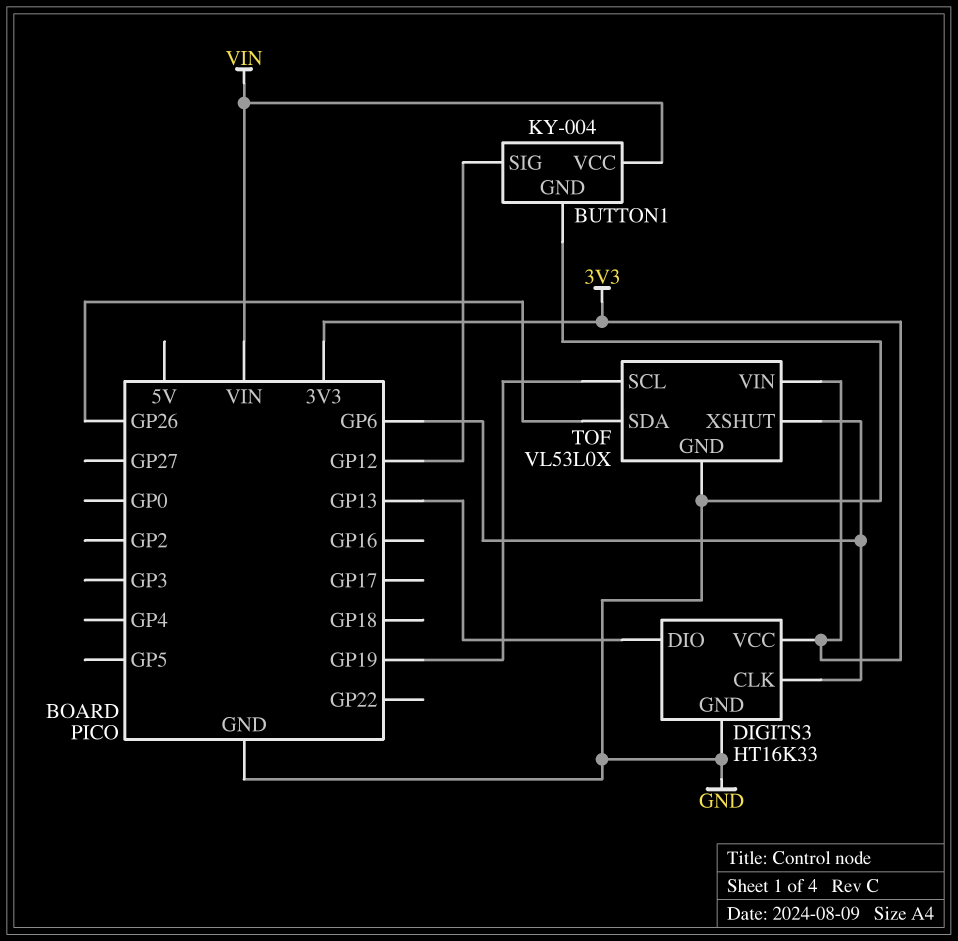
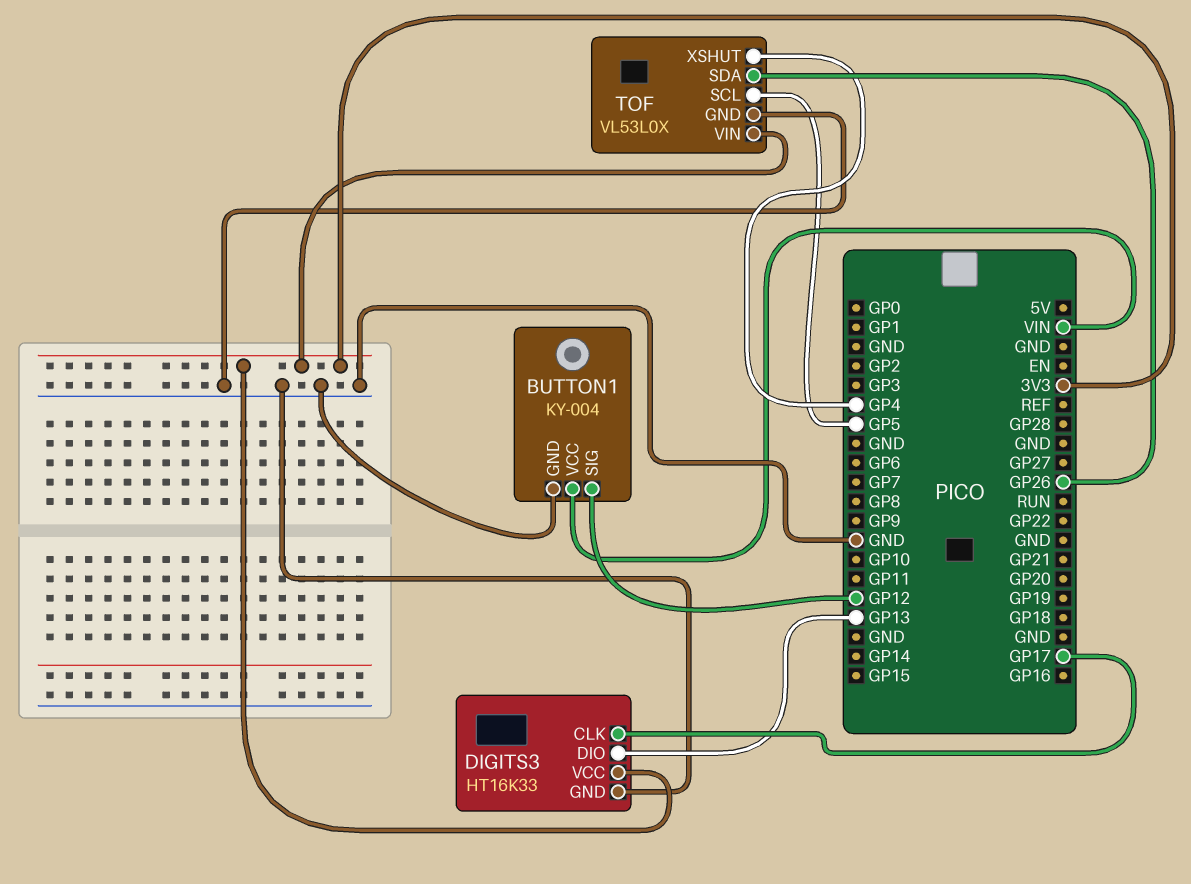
DIGITS3 pin CLK: GP6 -> GP17
TOF pin SCL: GP19 -> GP5
TOF pin XSHUT: GP6 -> GP4

